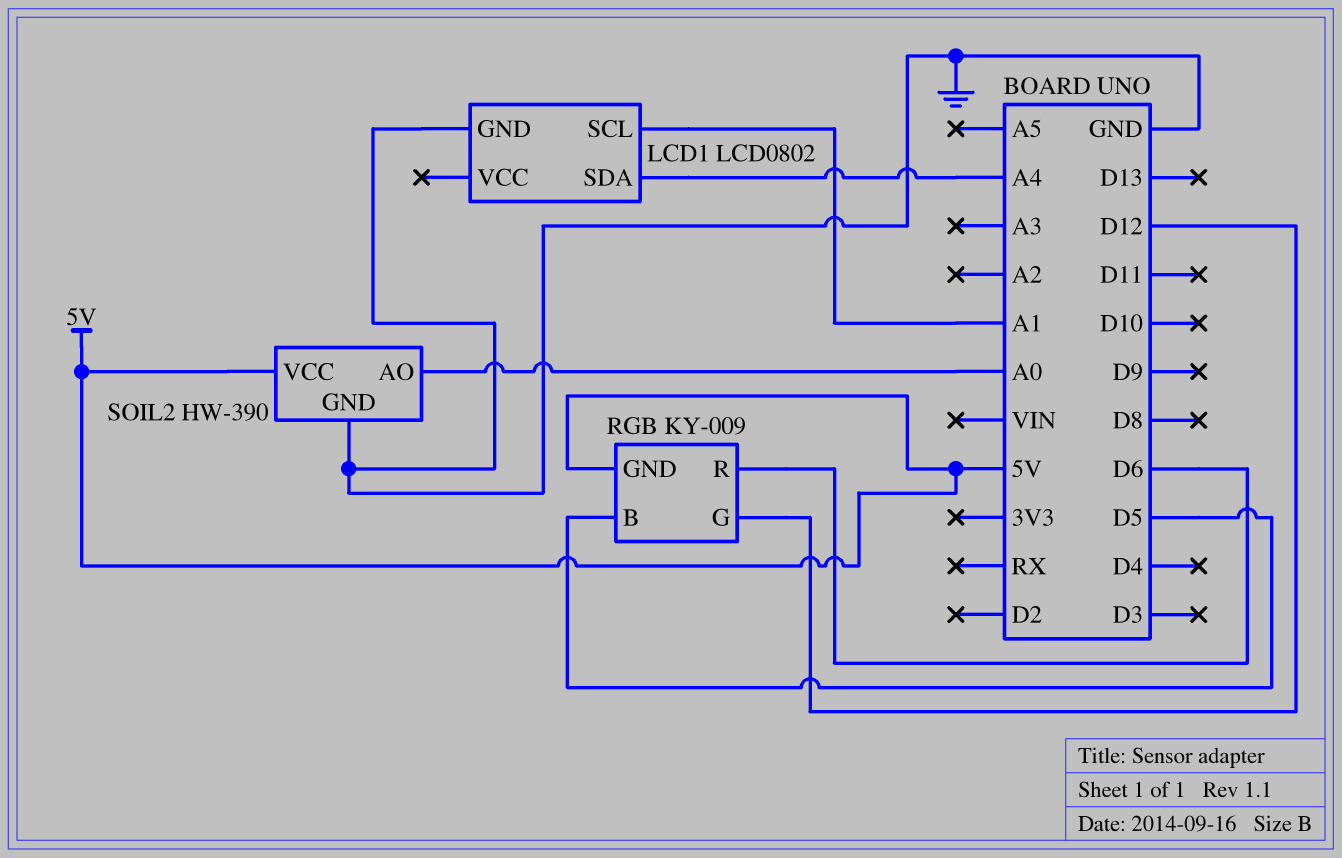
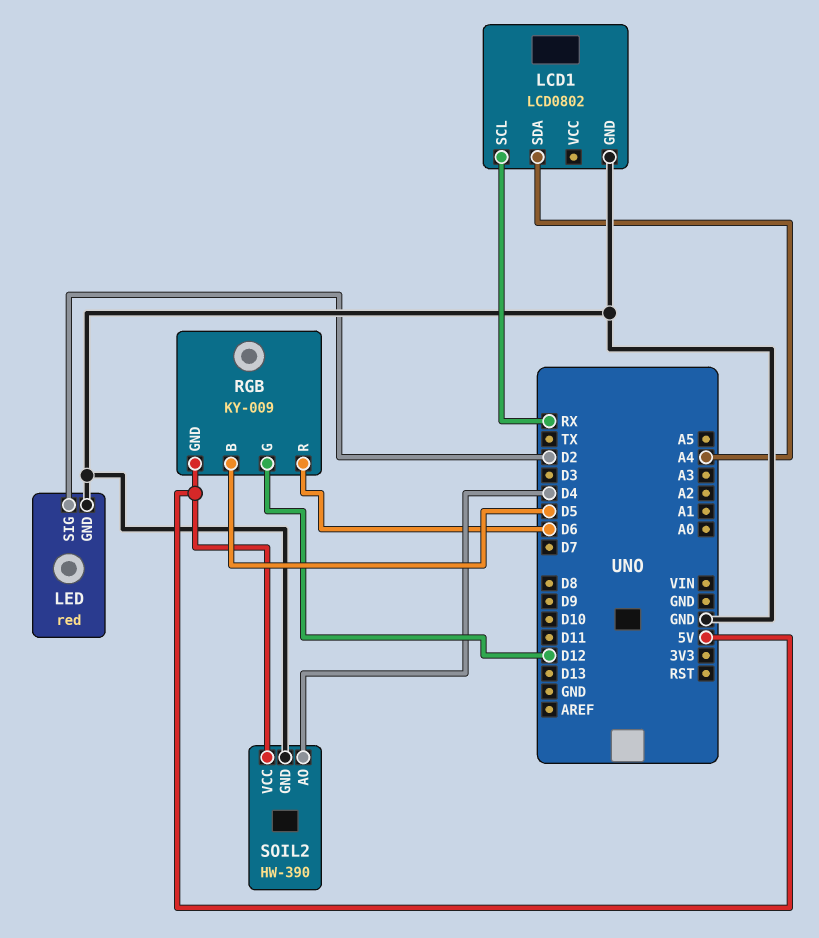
LCD1 pin SCL: A1 -> RX
LED: none -> red
LED pin GND: none -> GND
LED pin SIG: none -> D2
SOIL2 pin AO: A0 -> D4

